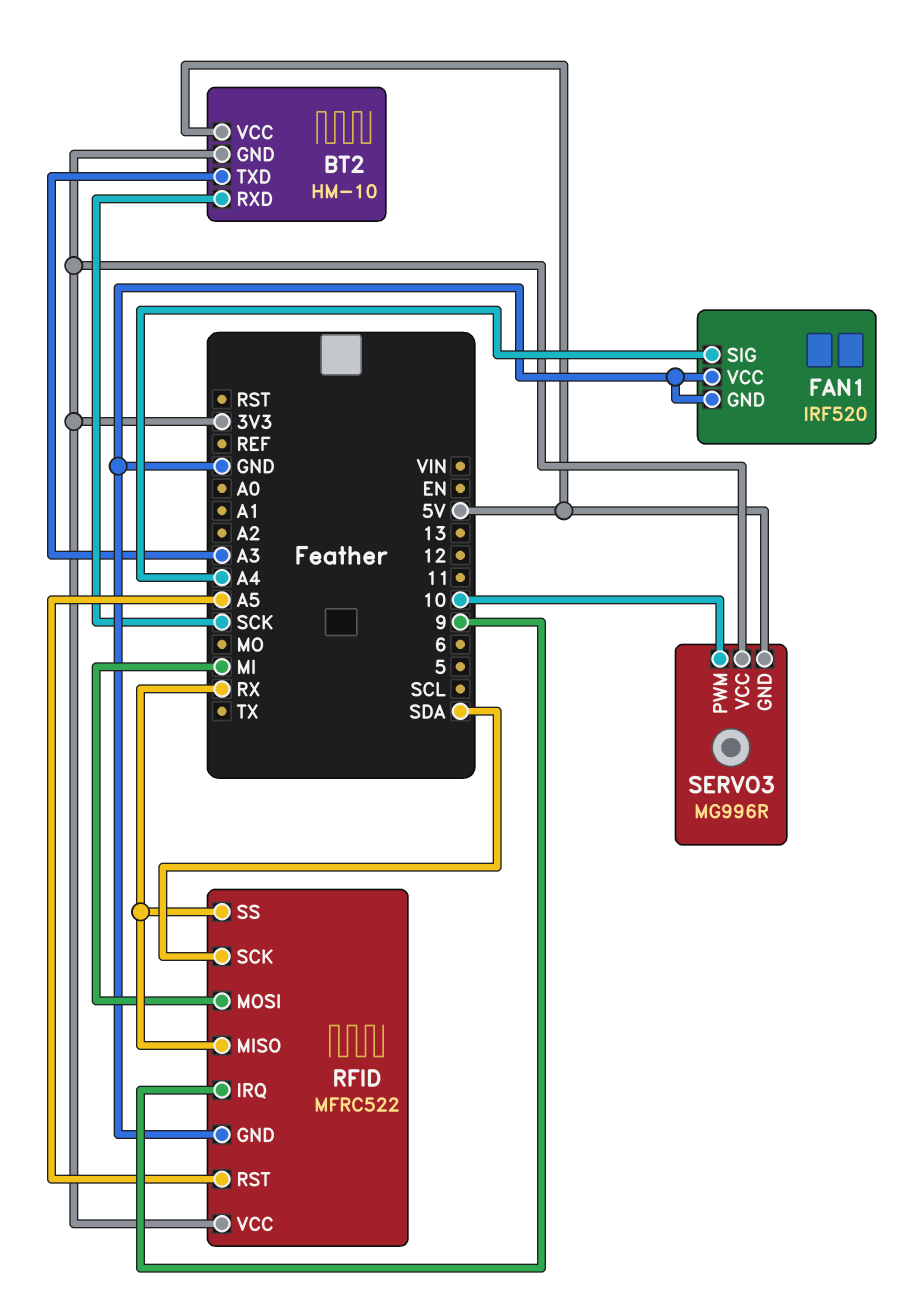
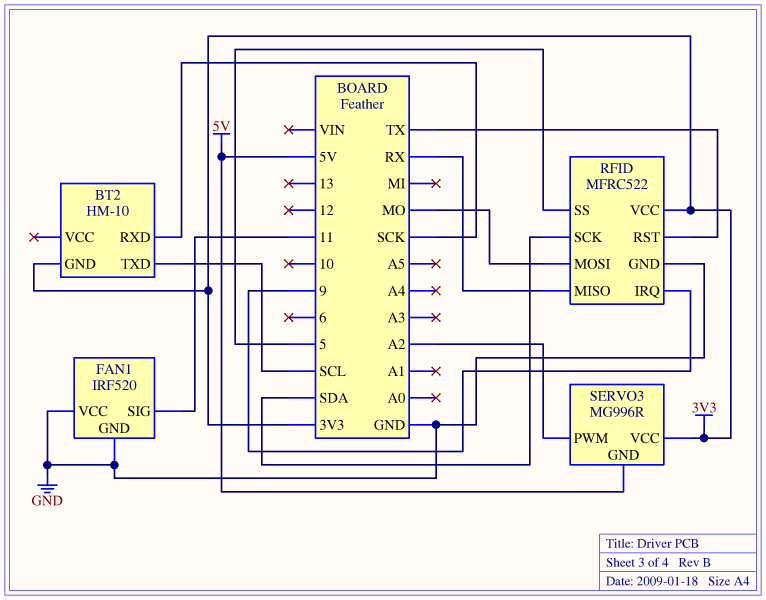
BT2 pin TXD: A3 -> SCL
BT2 pin VCC: 5V -> none
FAN1 pin SIG: A4 -> 11
RFID pin MOSI: MI -> MO
RFID pin RST: A5 -> TX
RFID pin SS: RX -> 5
SERVO3 pin PWM: 10 -> A2

